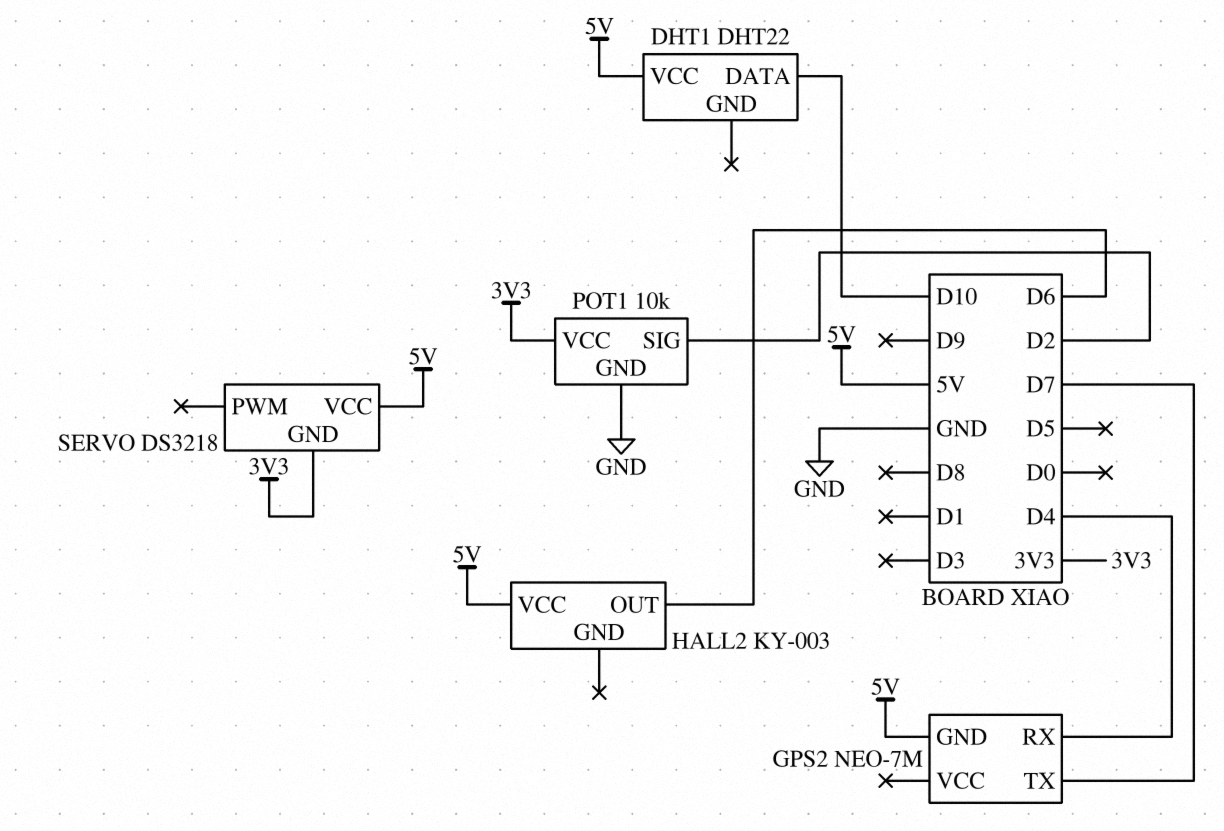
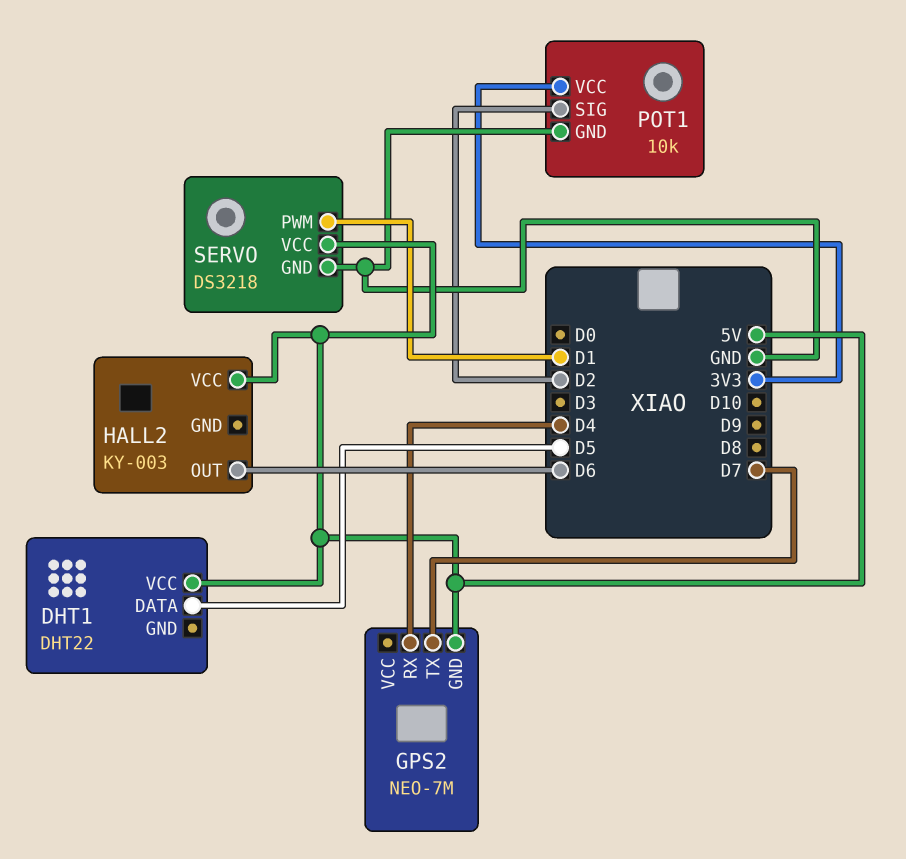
DHT1 pin DATA: D10 -> D5
SERVO pin GND: 3V3 -> GND
SERVO pin PWM: none -> D1

